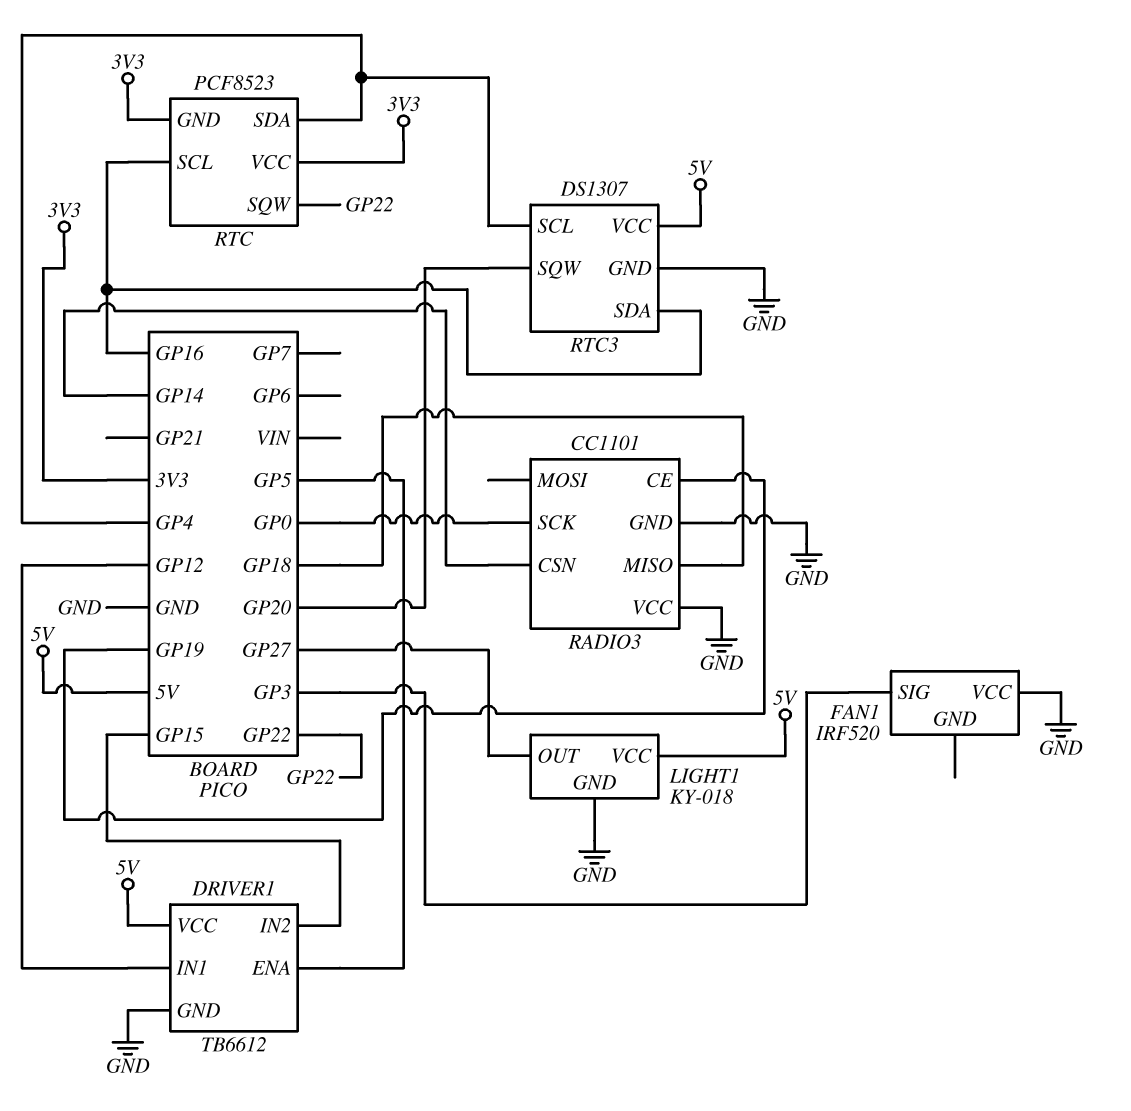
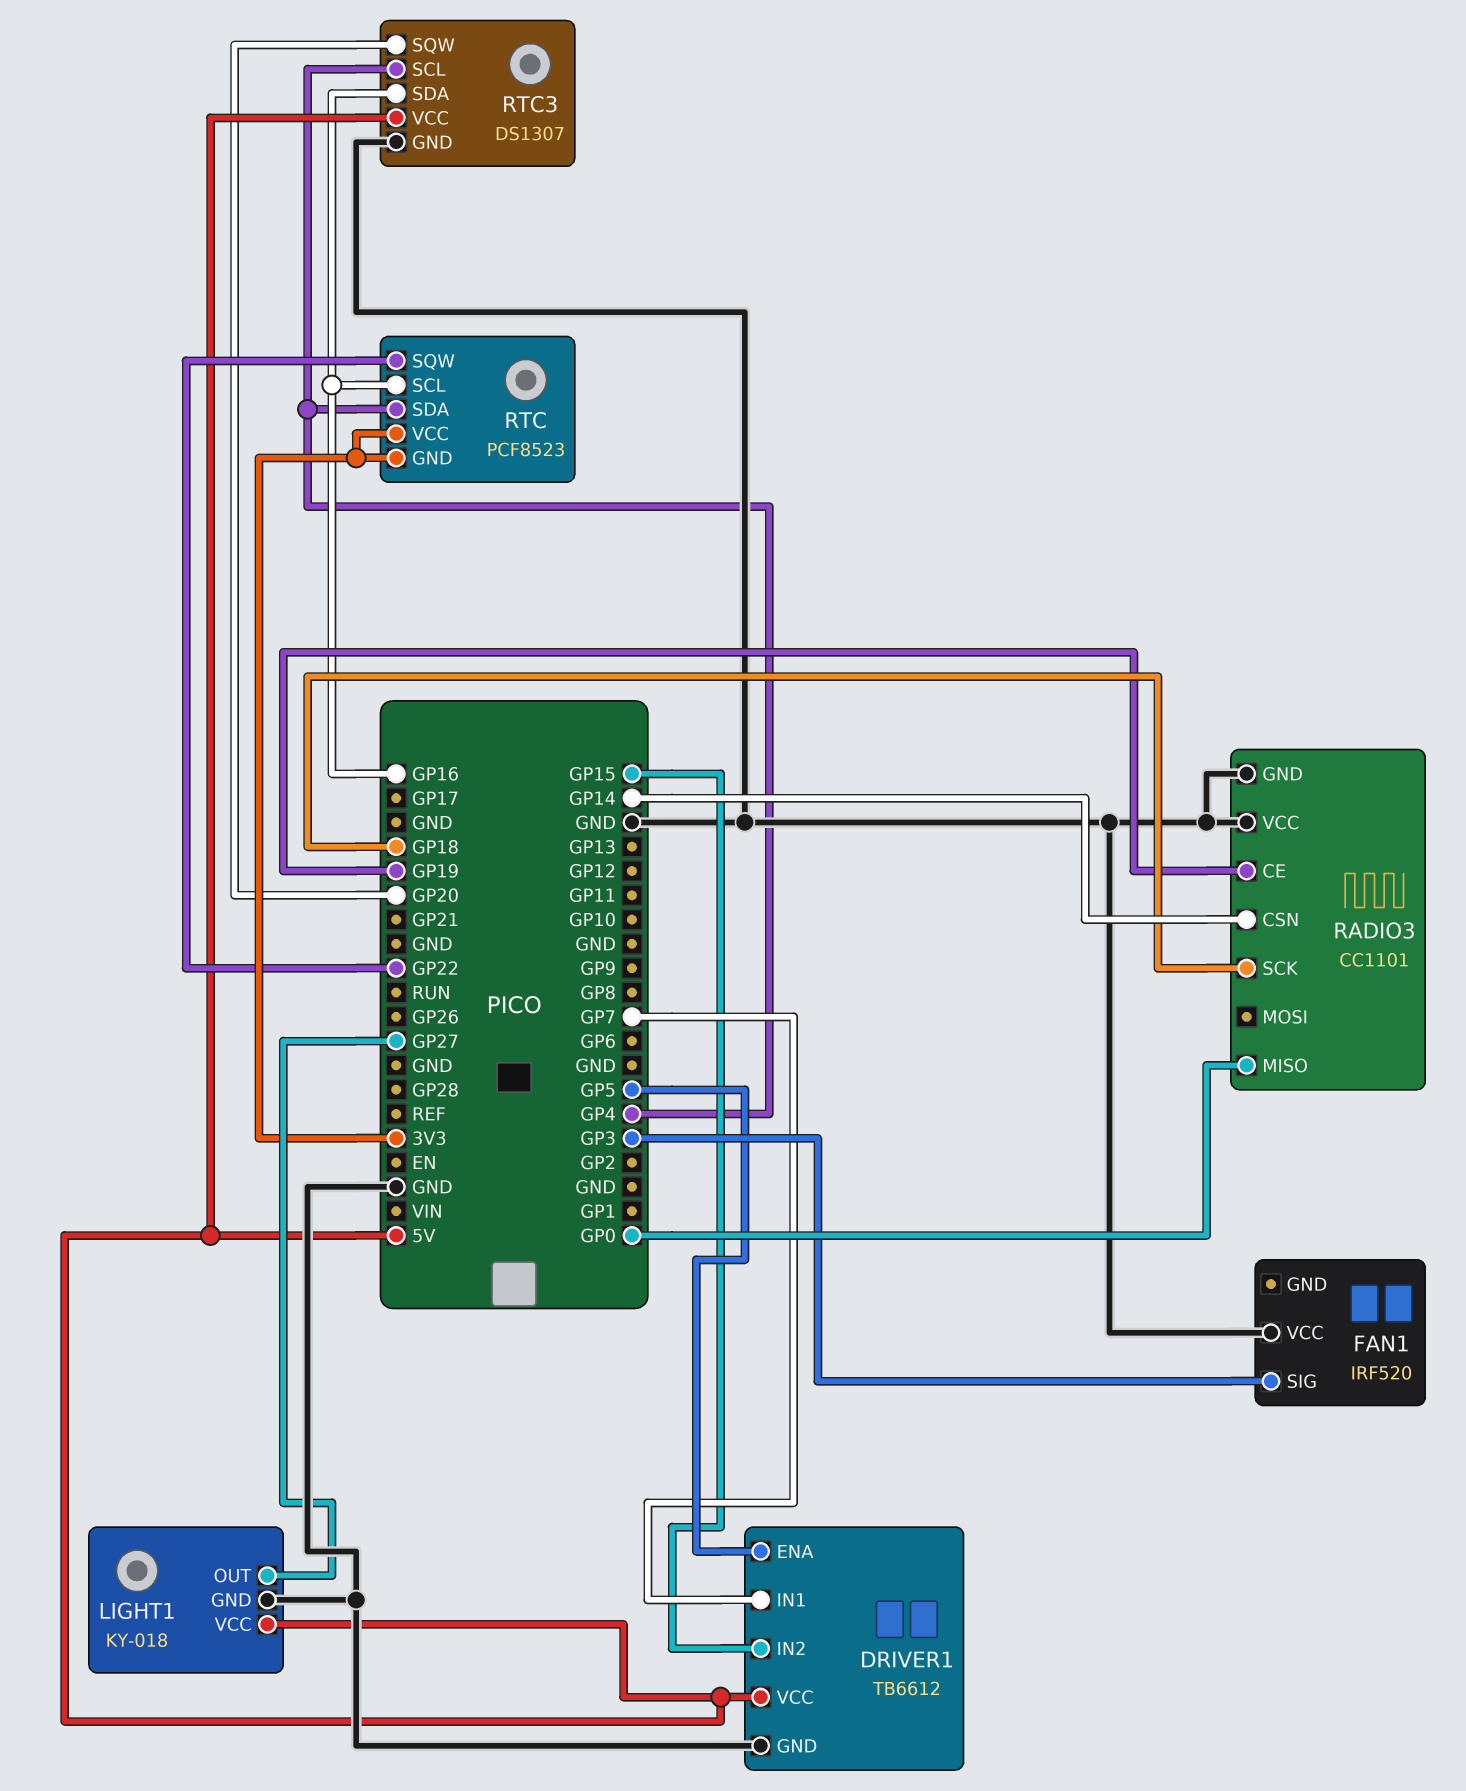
DRIVER1 pin IN1: GP12 -> GP7
RADIO3 pin MISO: GP18 -> GP0
RADIO3 pin SCK: GP0 -> GP18

